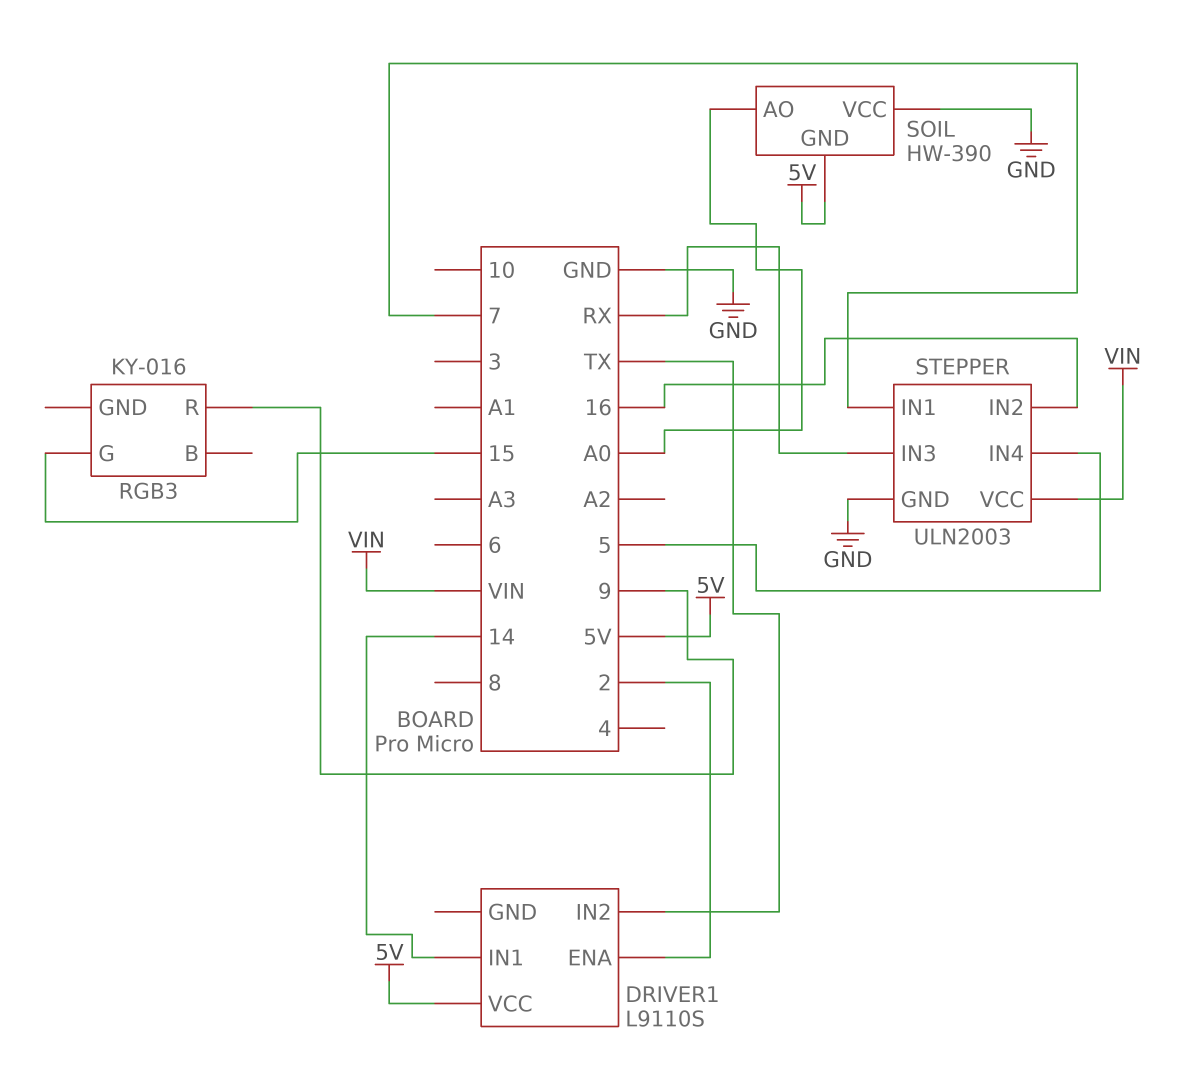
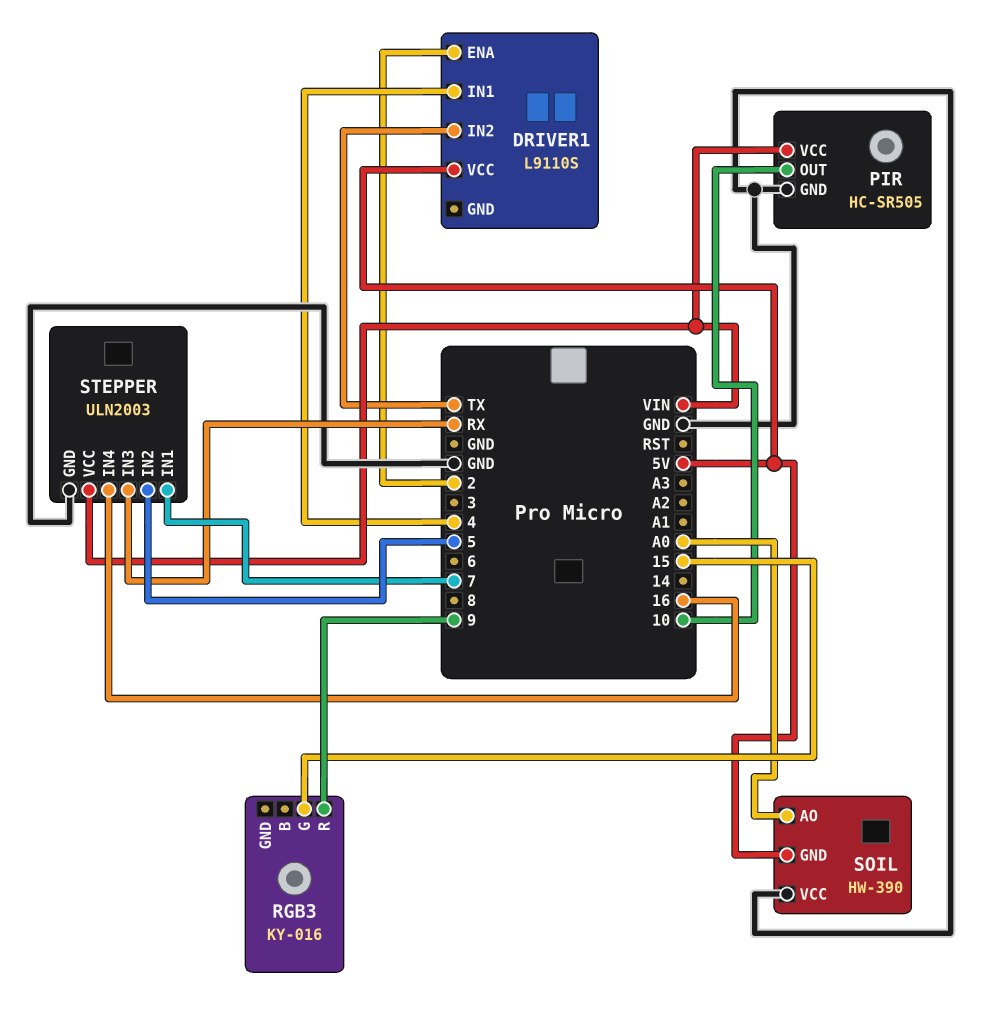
DRIVER1 pin IN1: 14 -> 4
PIR: none -> HC-SR505
PIR pin GND: none -> GND
PIR pin OUT: none -> 10
PIR pin VCC: none -> VIN
STEPPER pin IN2: 16 -> 5
STEPPER pin IN4: 5 -> 16

